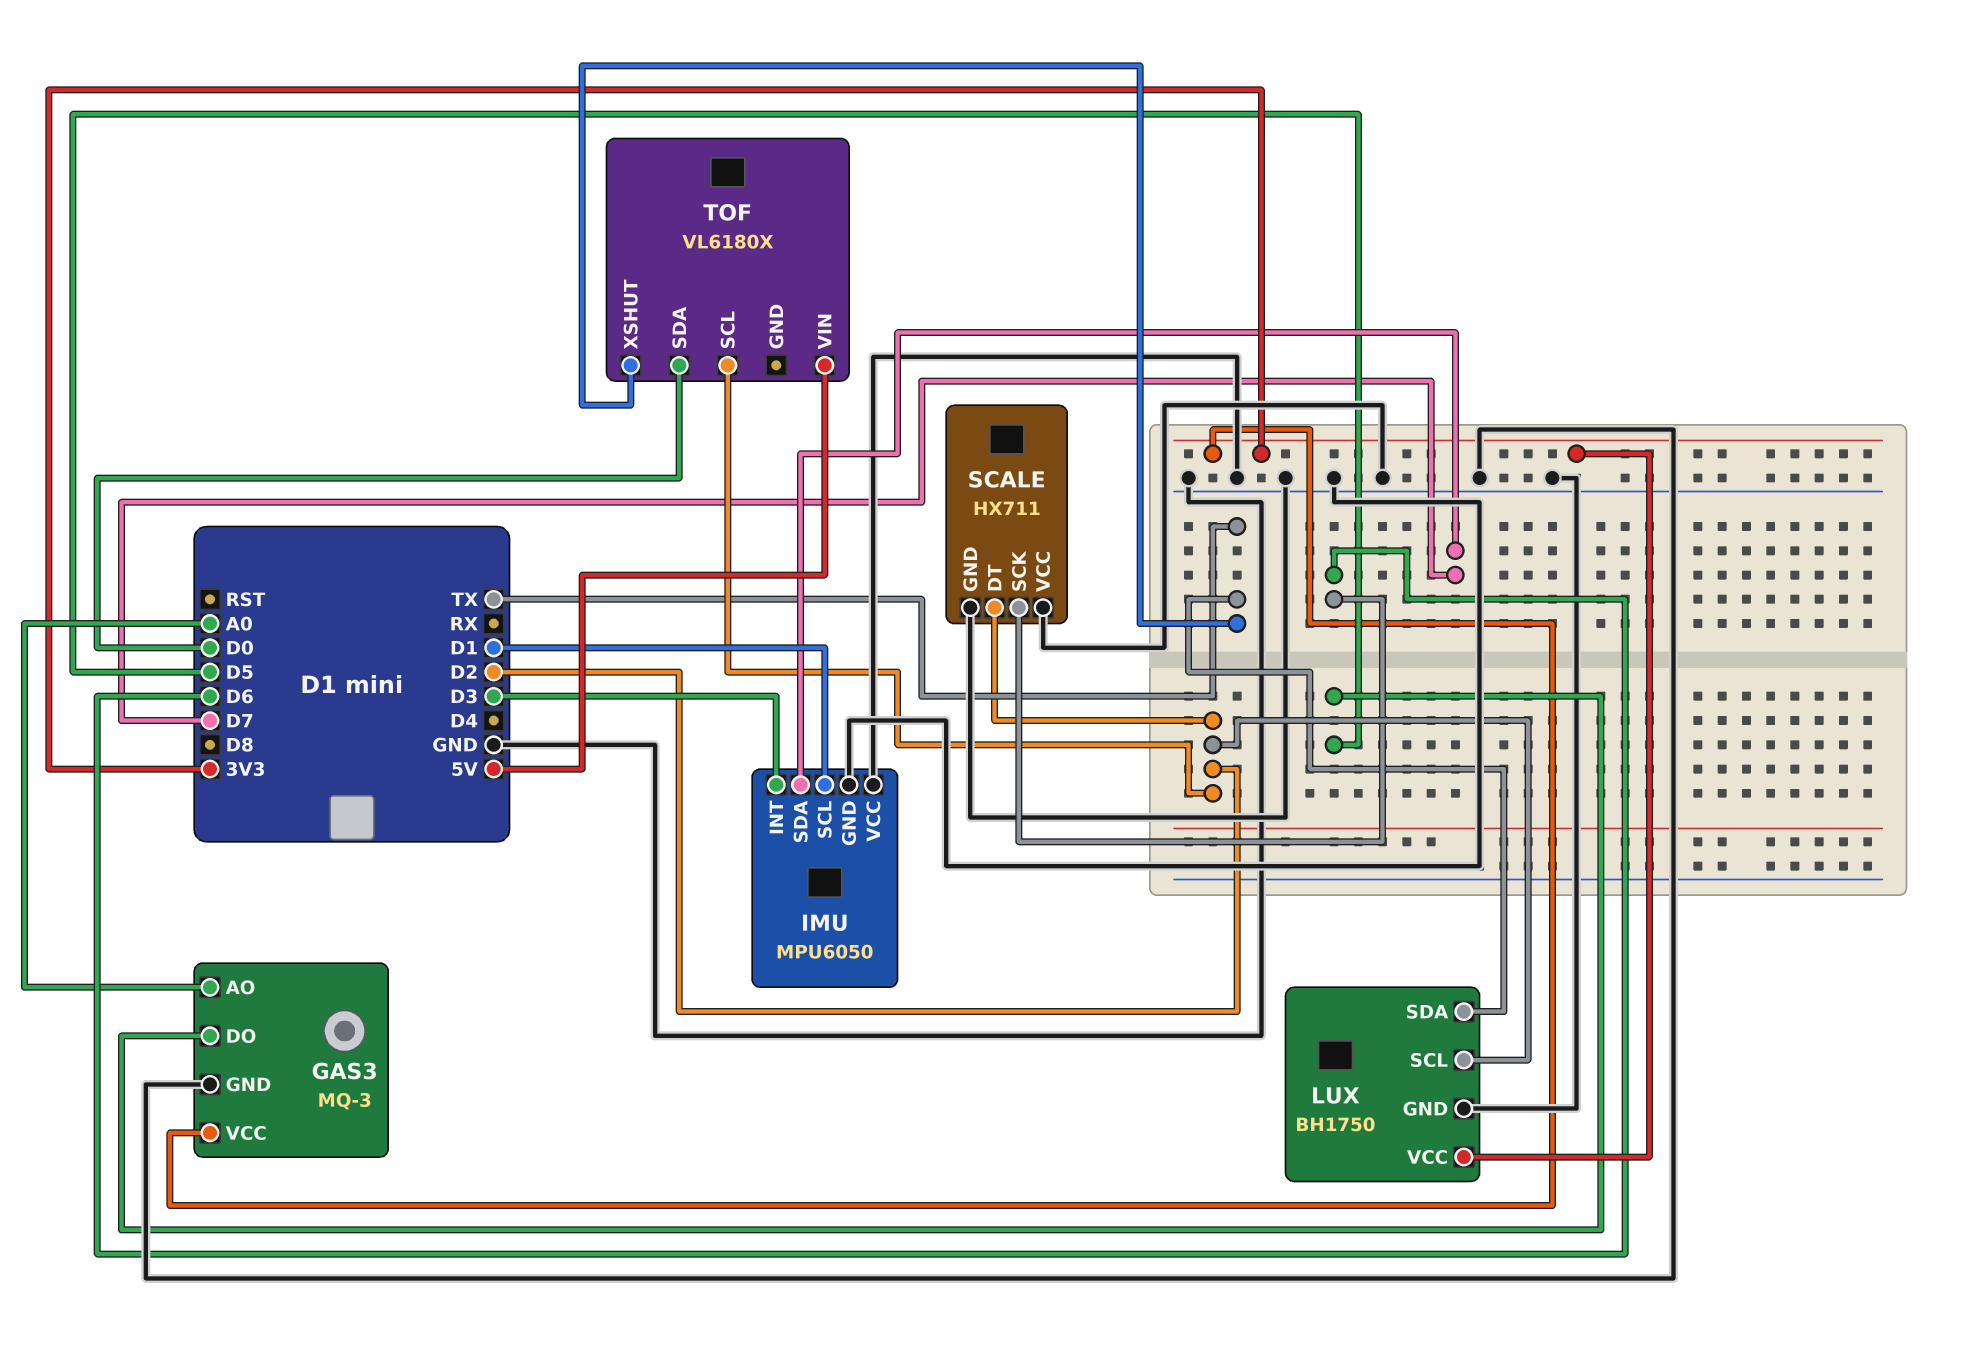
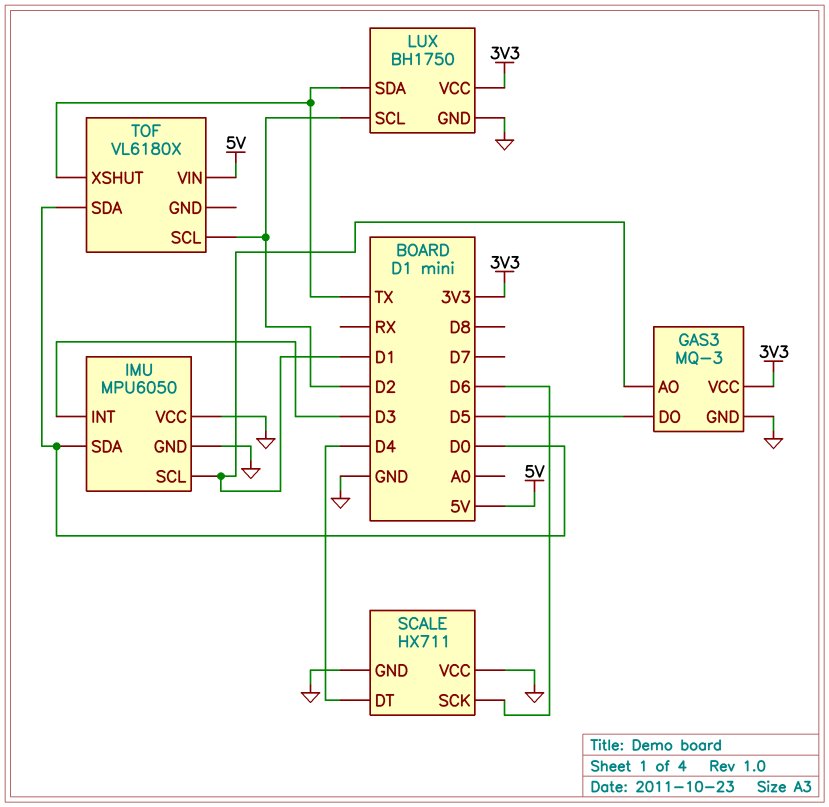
GAS3 pin AO: A0 -> D1
IMU pin SDA: D7 -> D0
SCALE pin DT: D2 -> D4

